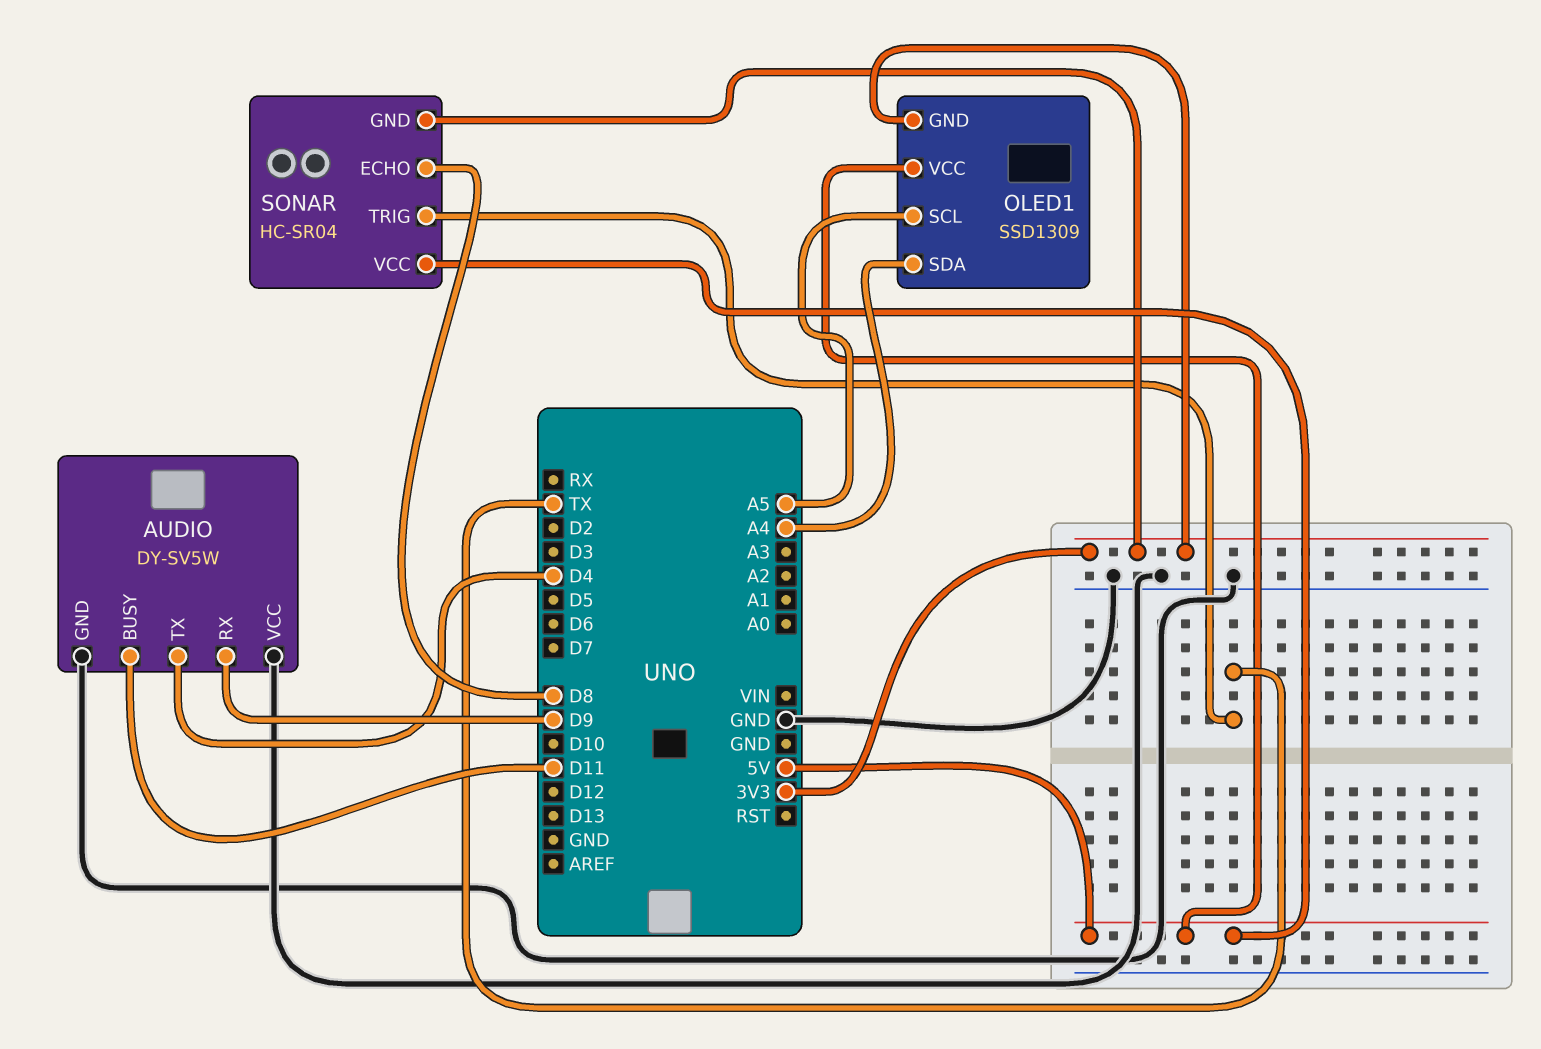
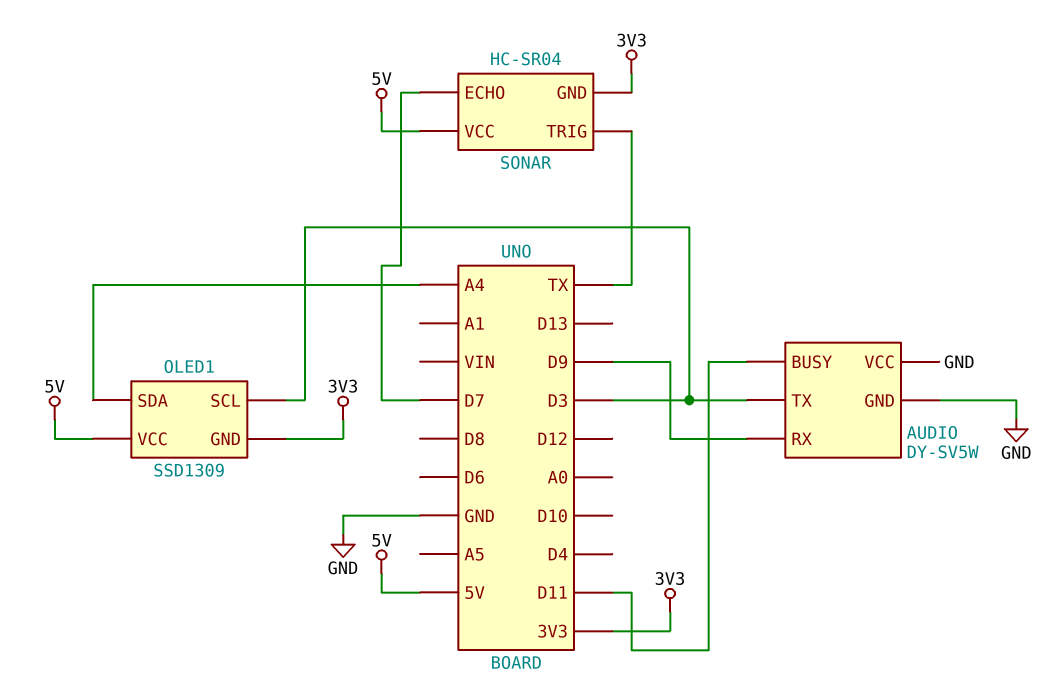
AUDIO pin TX: D4 -> D3
OLED1 pin SCL: A5 -> D3
SONAR pin ECHO: D8 -> D7

